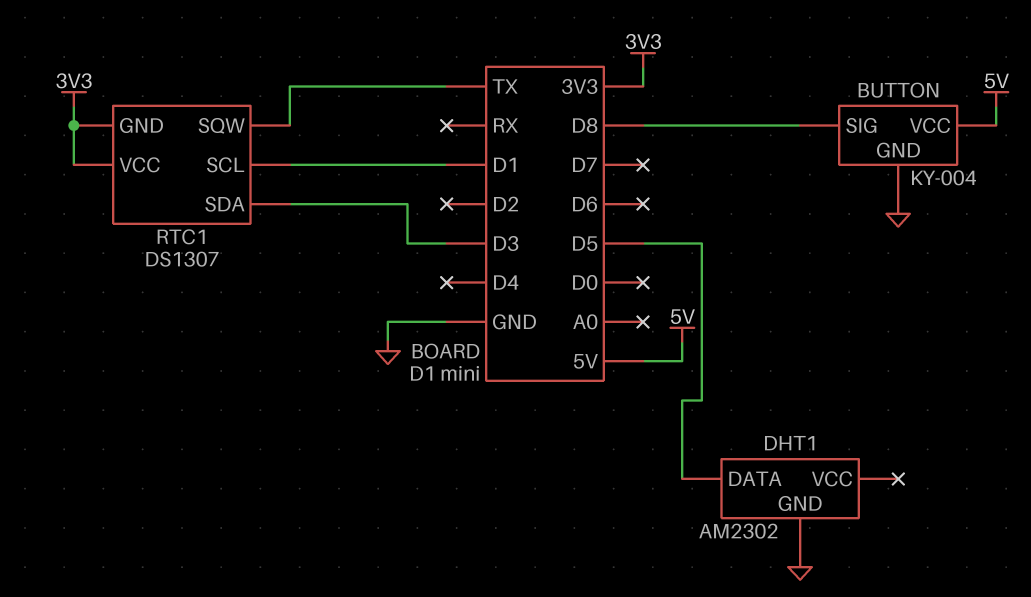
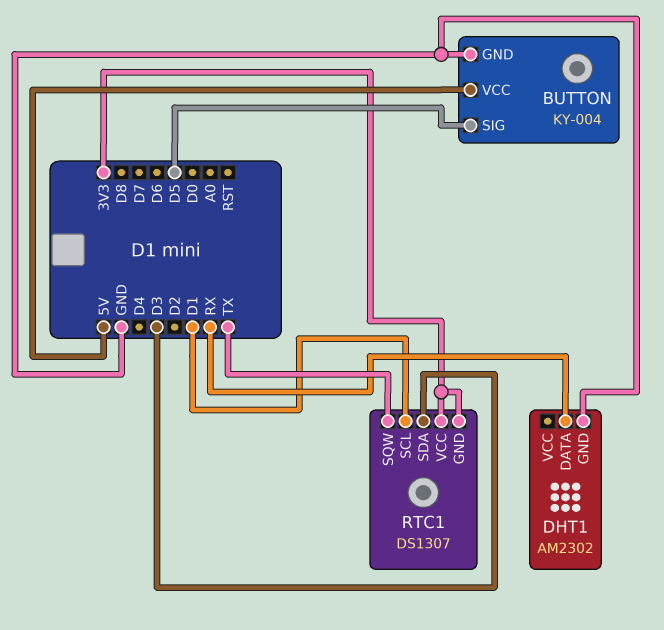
BUTTON pin SIG: D8 -> D5
DHT1 pin DATA: D5 -> RX

